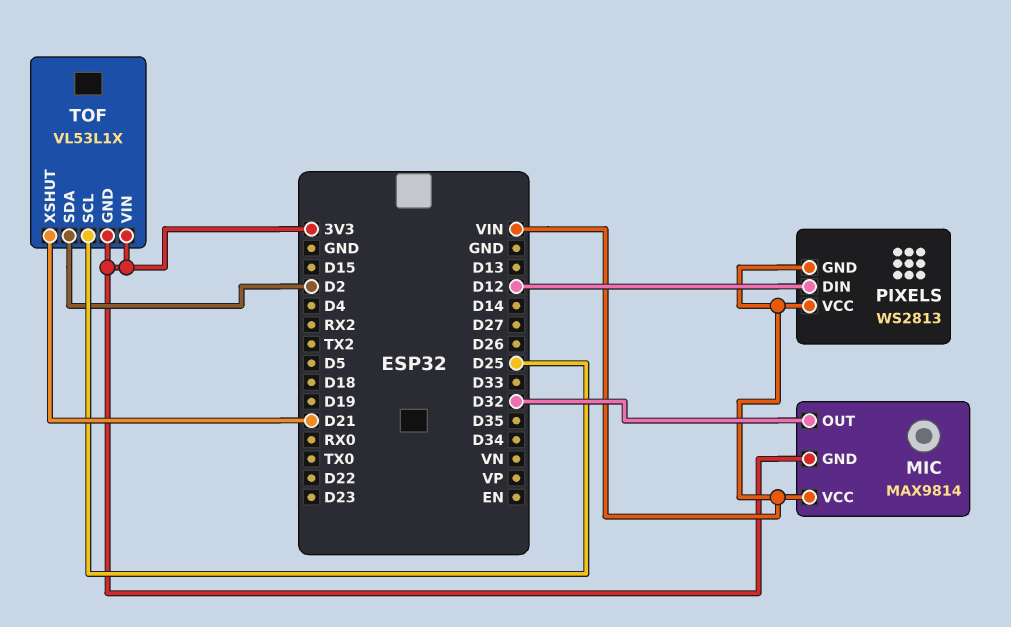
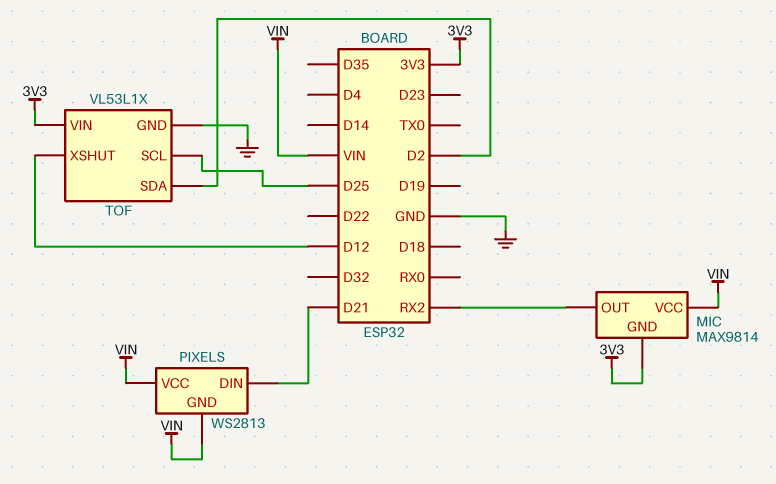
MIC pin OUT: D32 -> RX2
PIXELS pin DIN: D12 -> D21
TOF pin GND: 3V3 -> GND
TOF pin XSHUT: D21 -> D12

